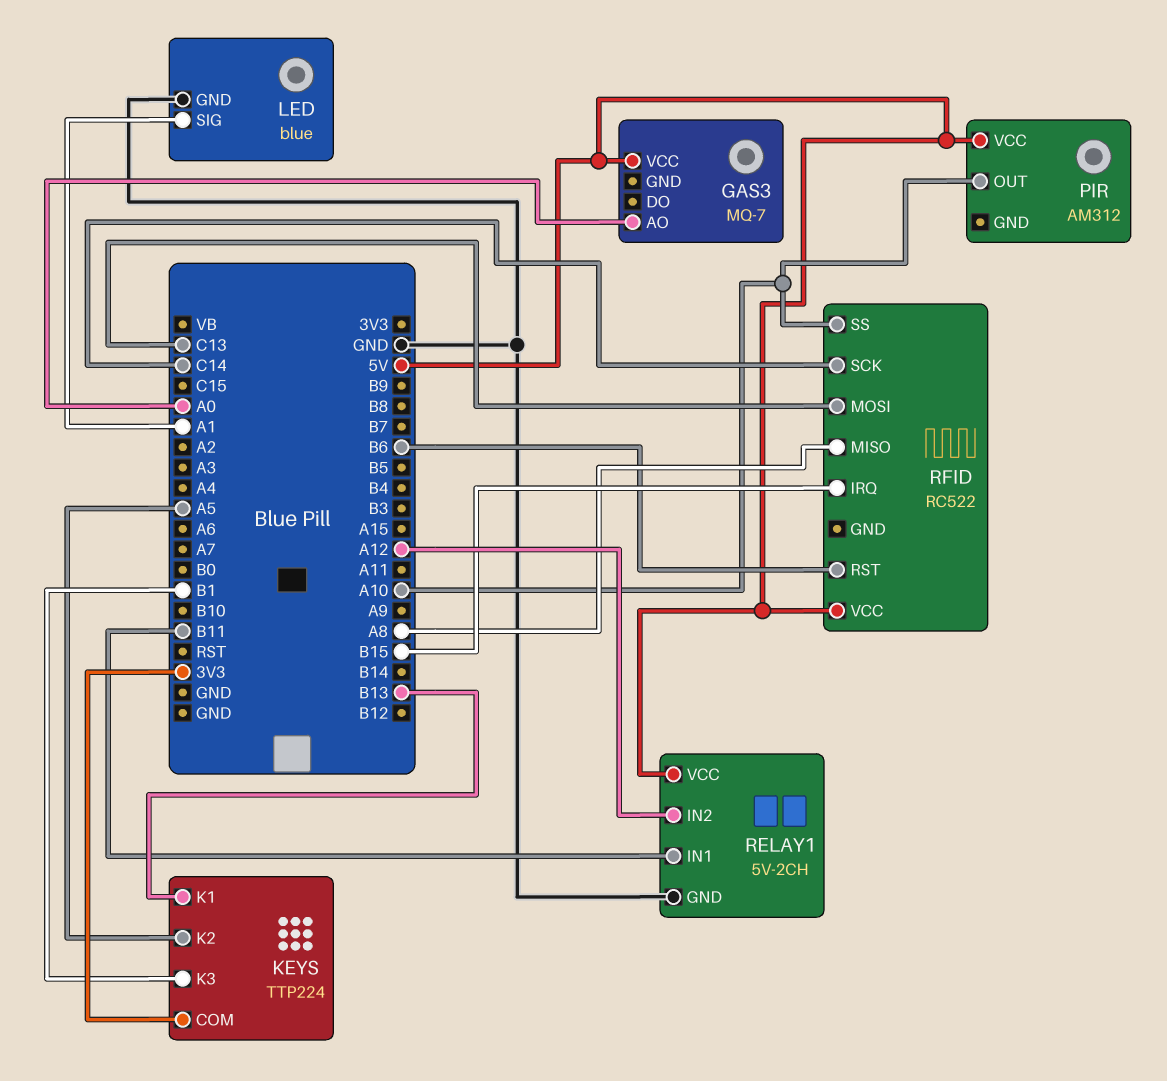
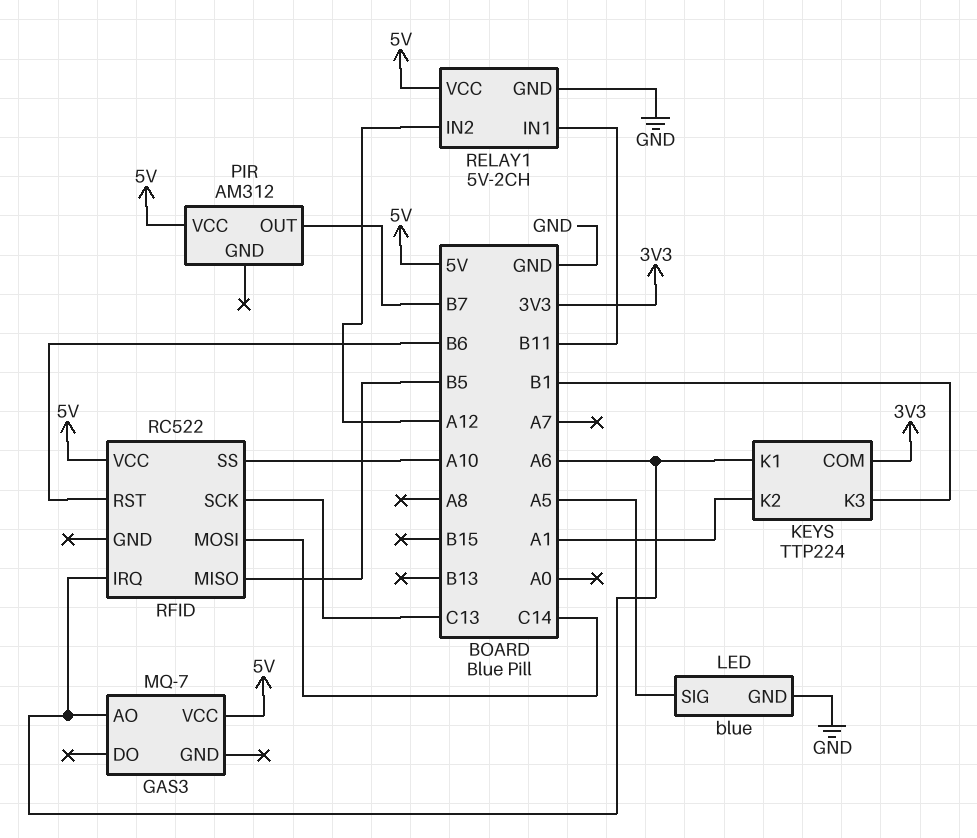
GAS3 pin AO: A0 -> A6
KEYS pin K1: B13 -> A6
KEYS pin K2: A5 -> A1
LED pin SIG: A1 -> A5
PIR pin OUT: A10 -> B7
RFID pin IRQ: B15 -> A6
RFID pin MISO: A8 -> B5
RFID pin MOSI: C13 -> C14
RFID pin SCK: C14 -> C13

